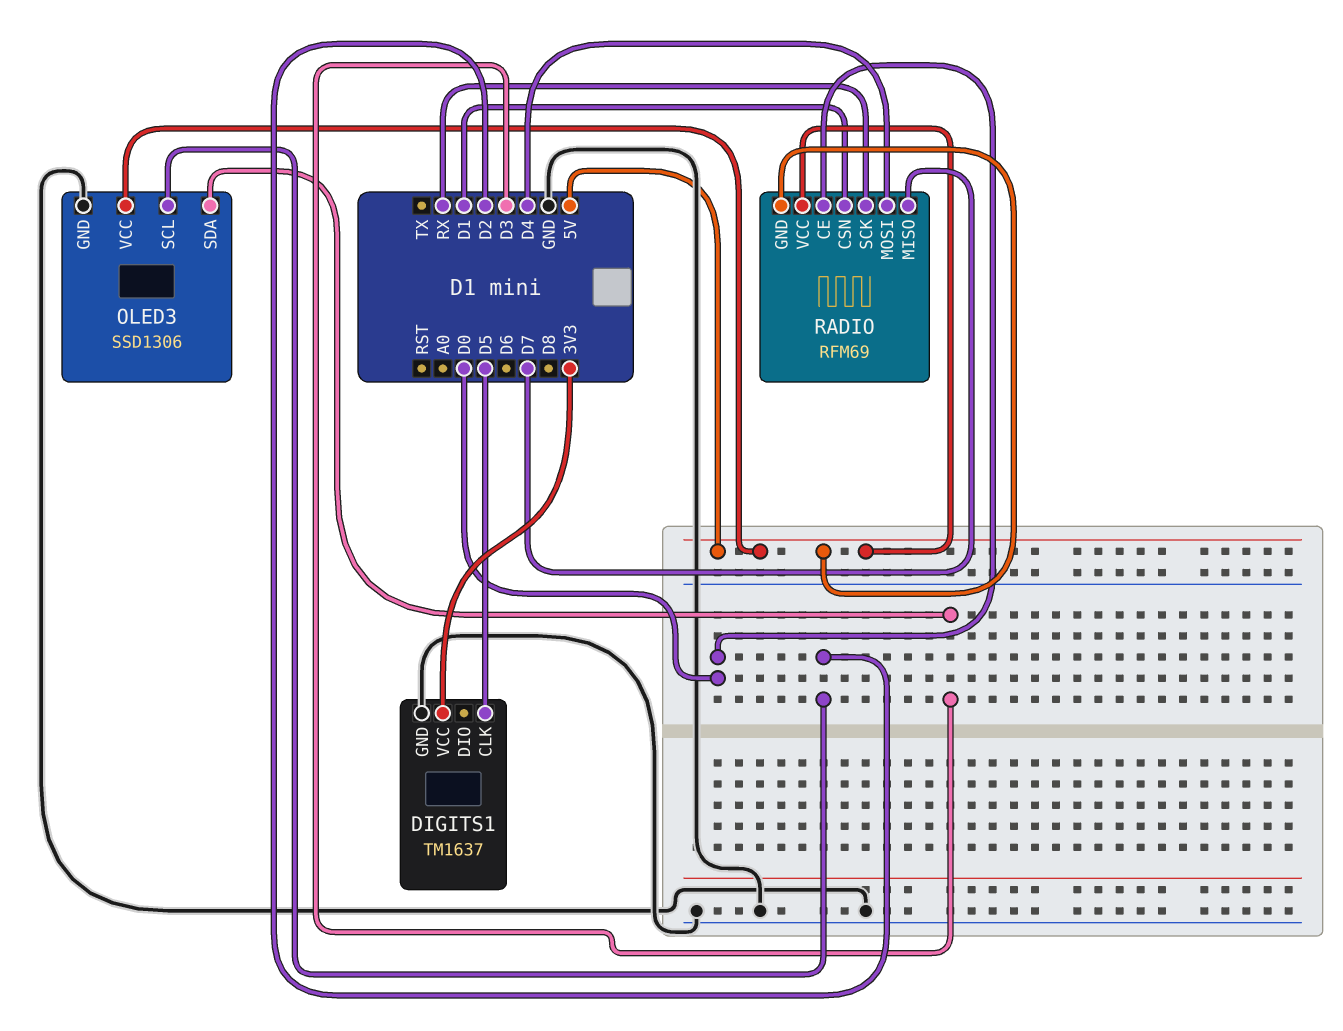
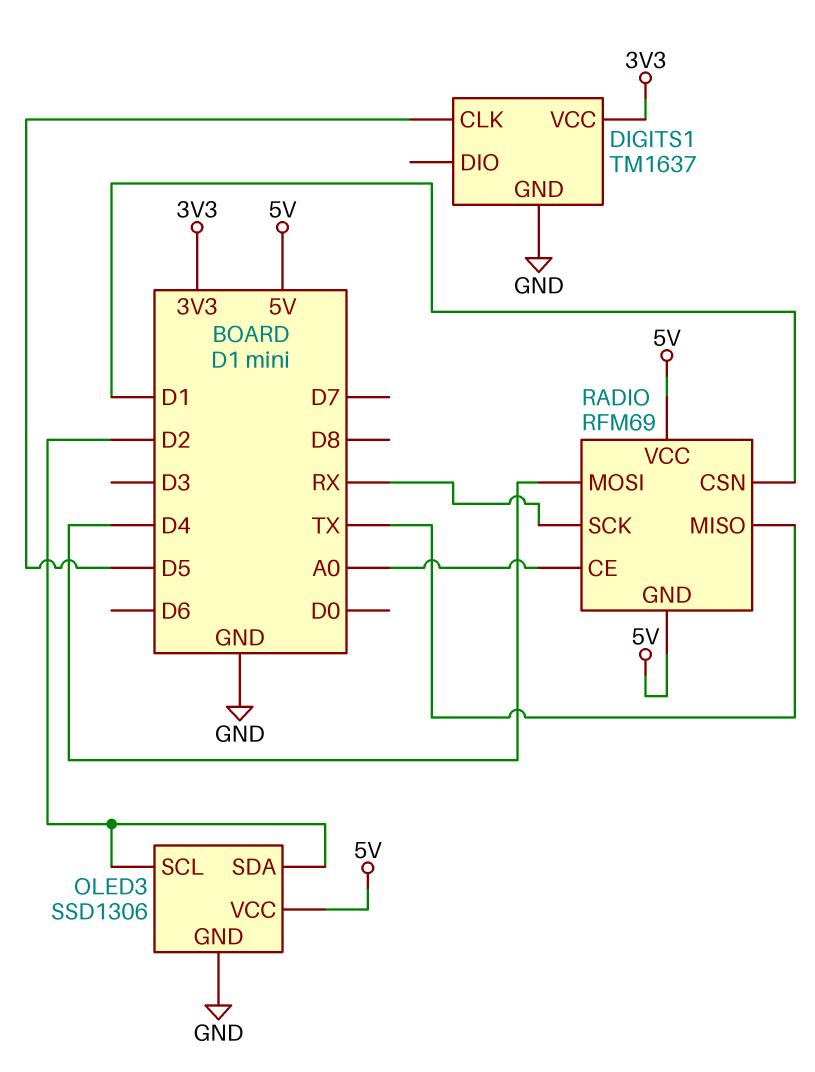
OLED3 pin SDA: D3 -> D2
RADIO pin CE: D0 -> A0
RADIO pin MISO: D7 -> TX

